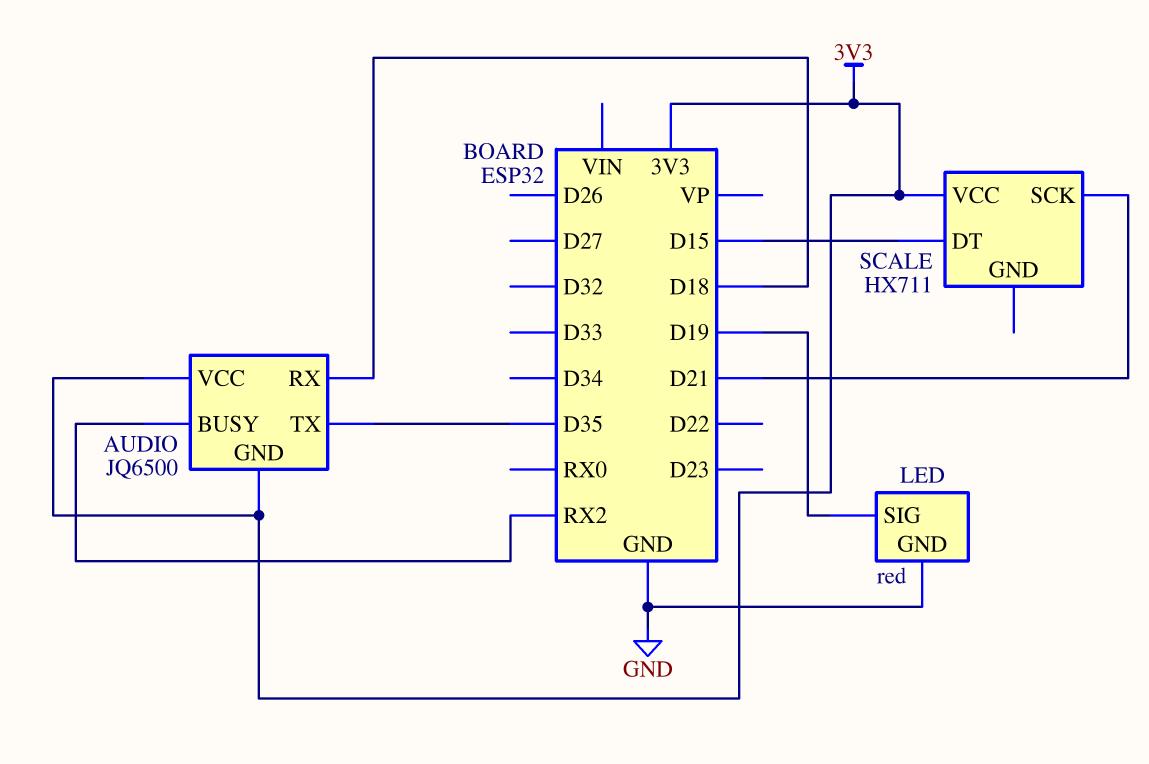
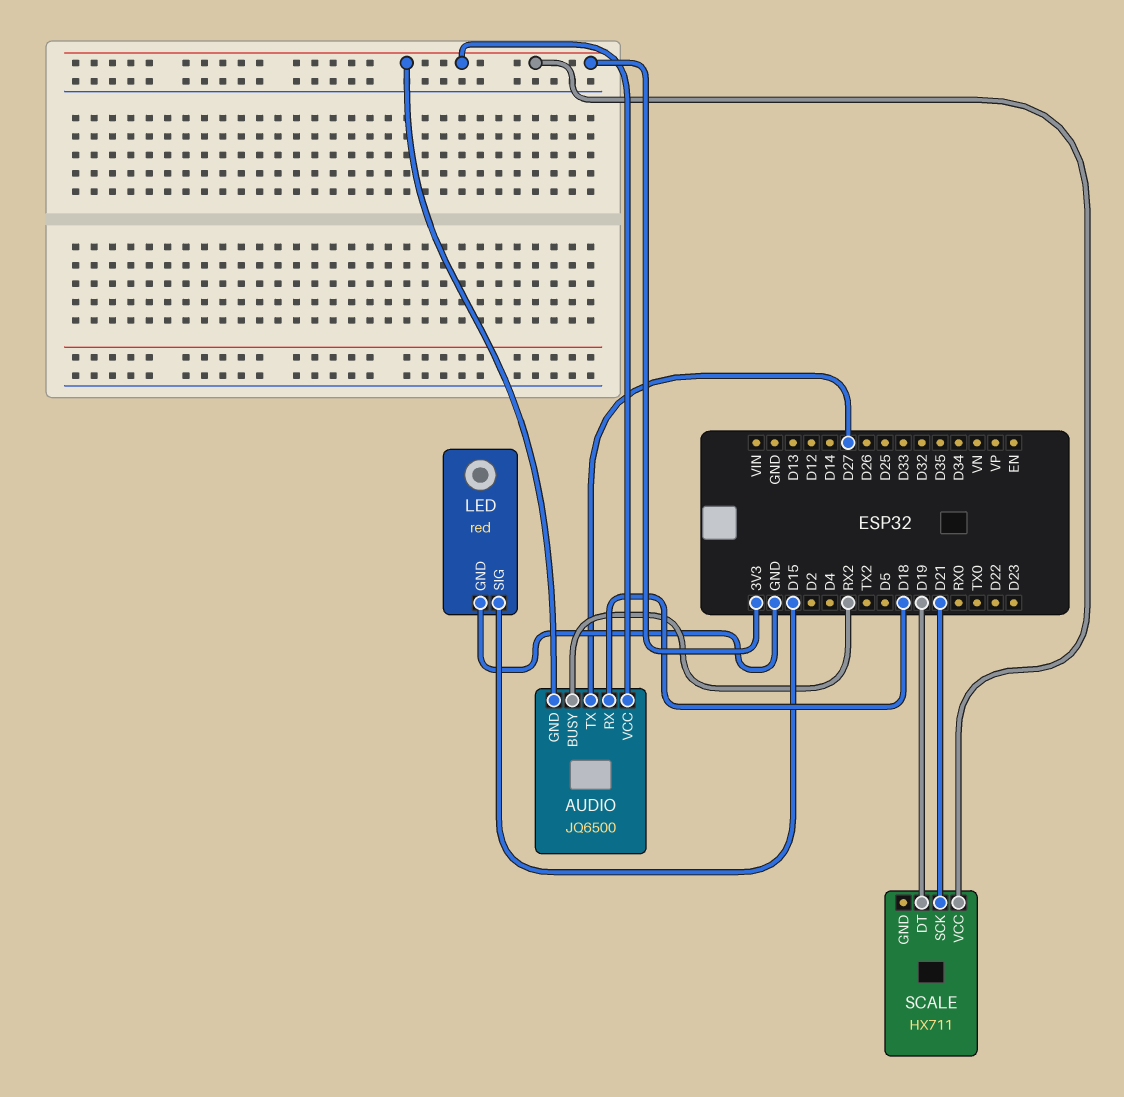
AUDIO pin TX: D35 -> D27
LED pin SIG: D19 -> D15
SCALE pin DT: D15 -> D19

